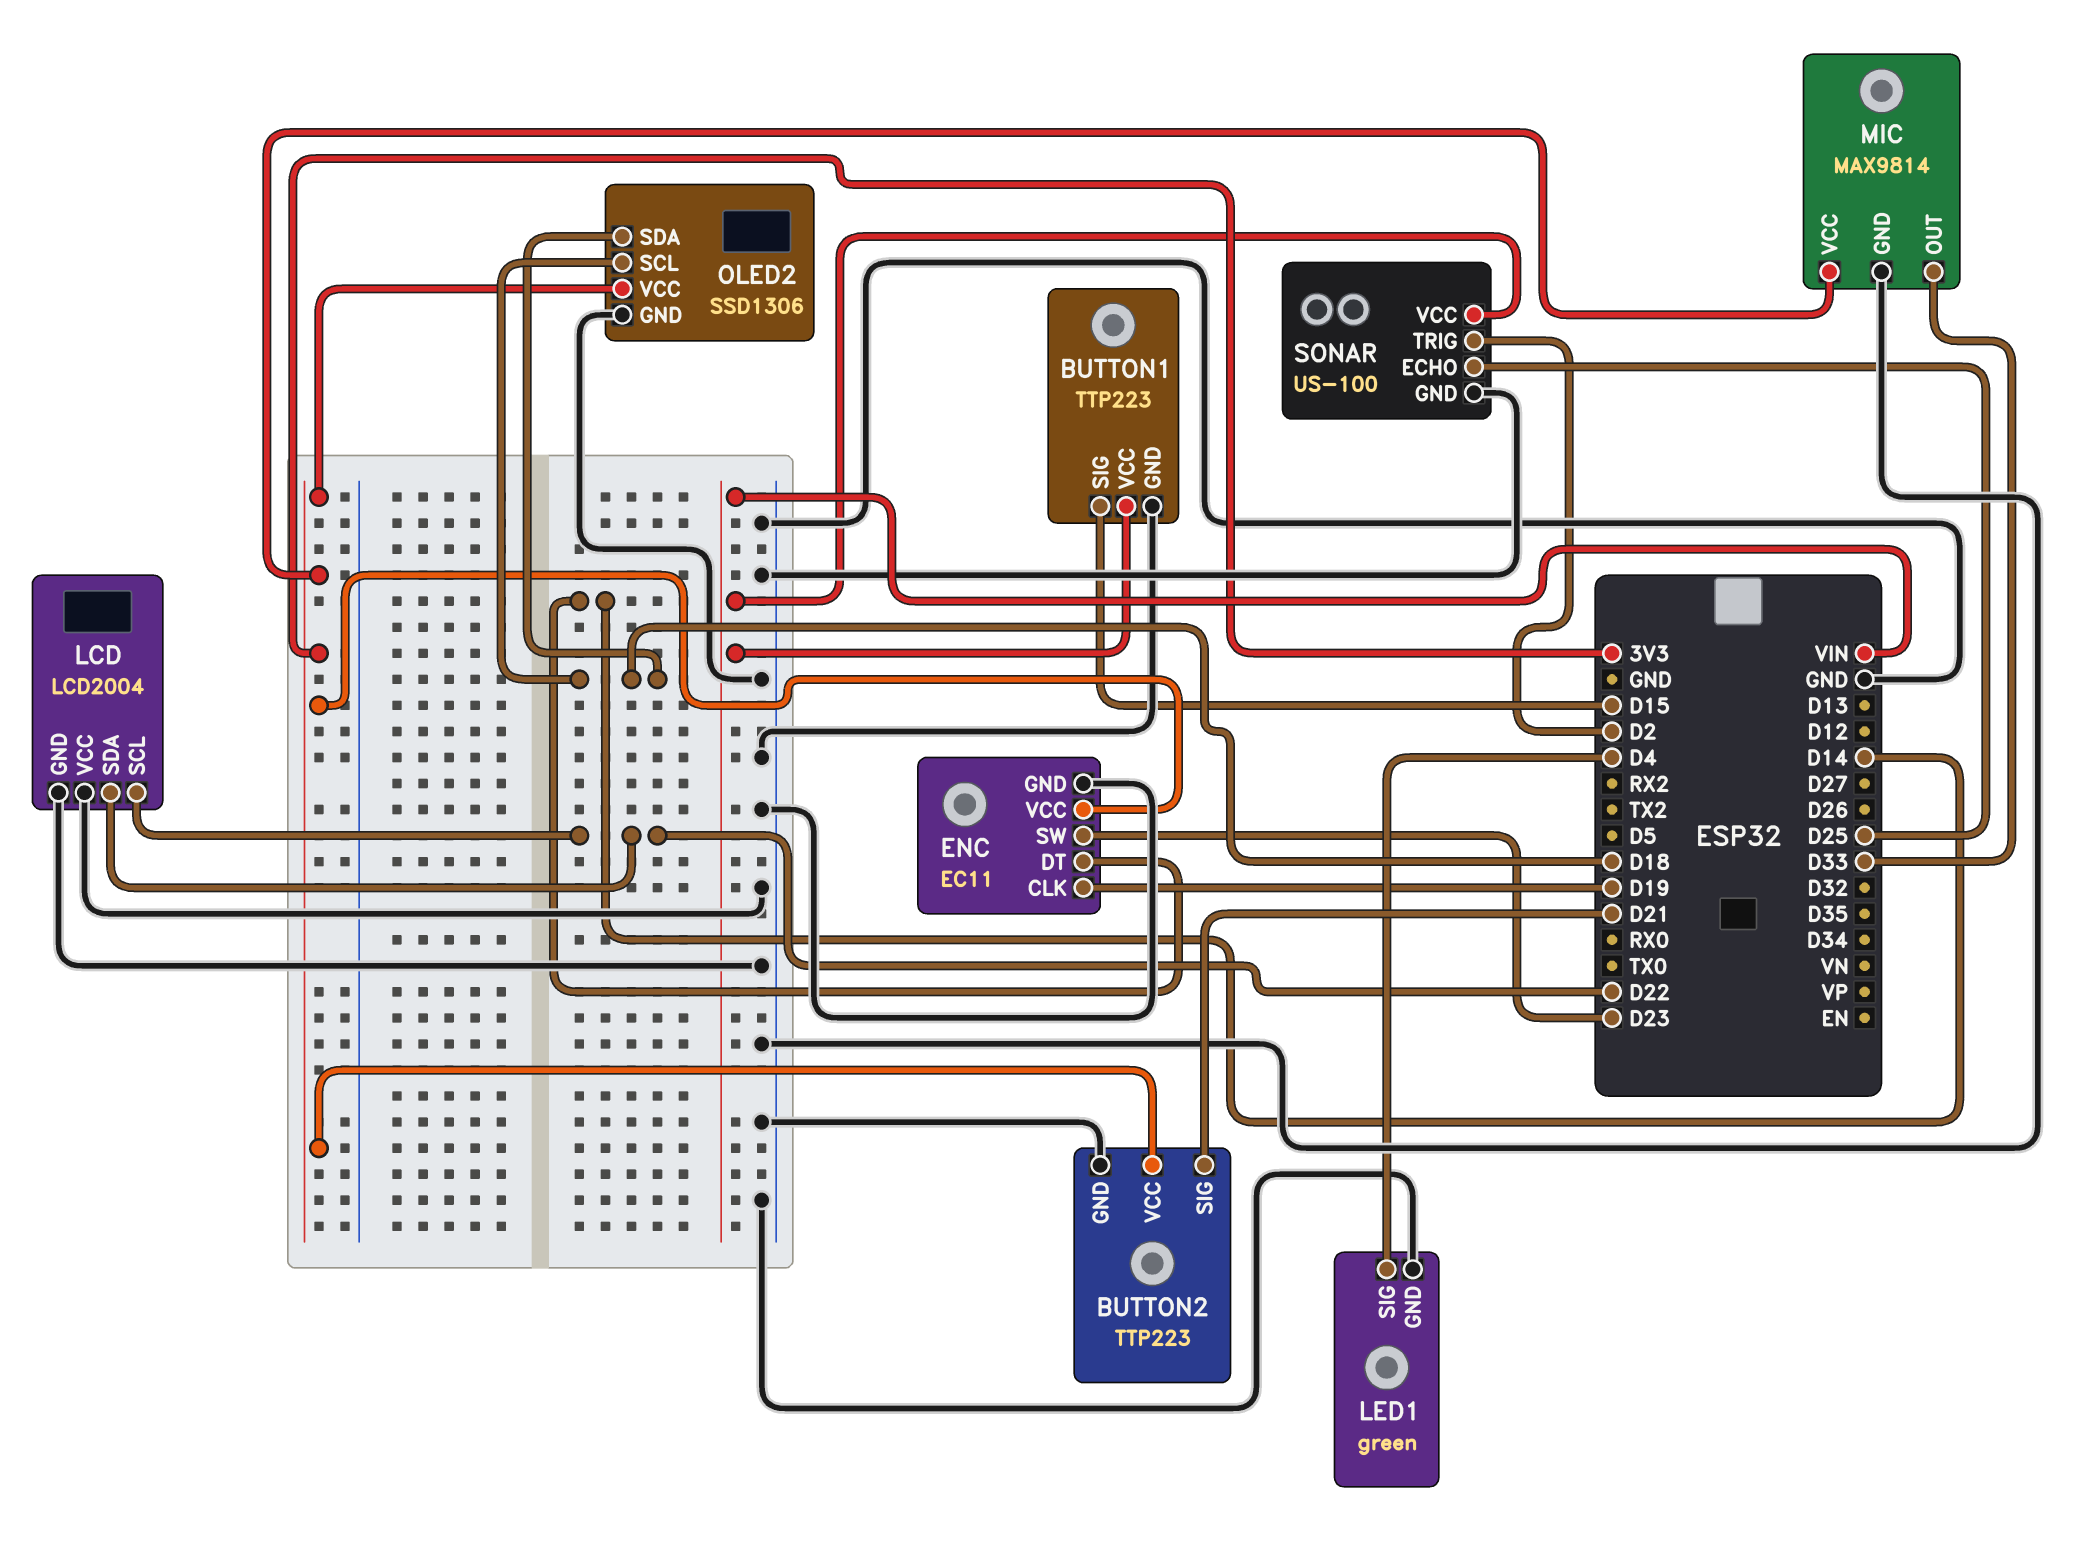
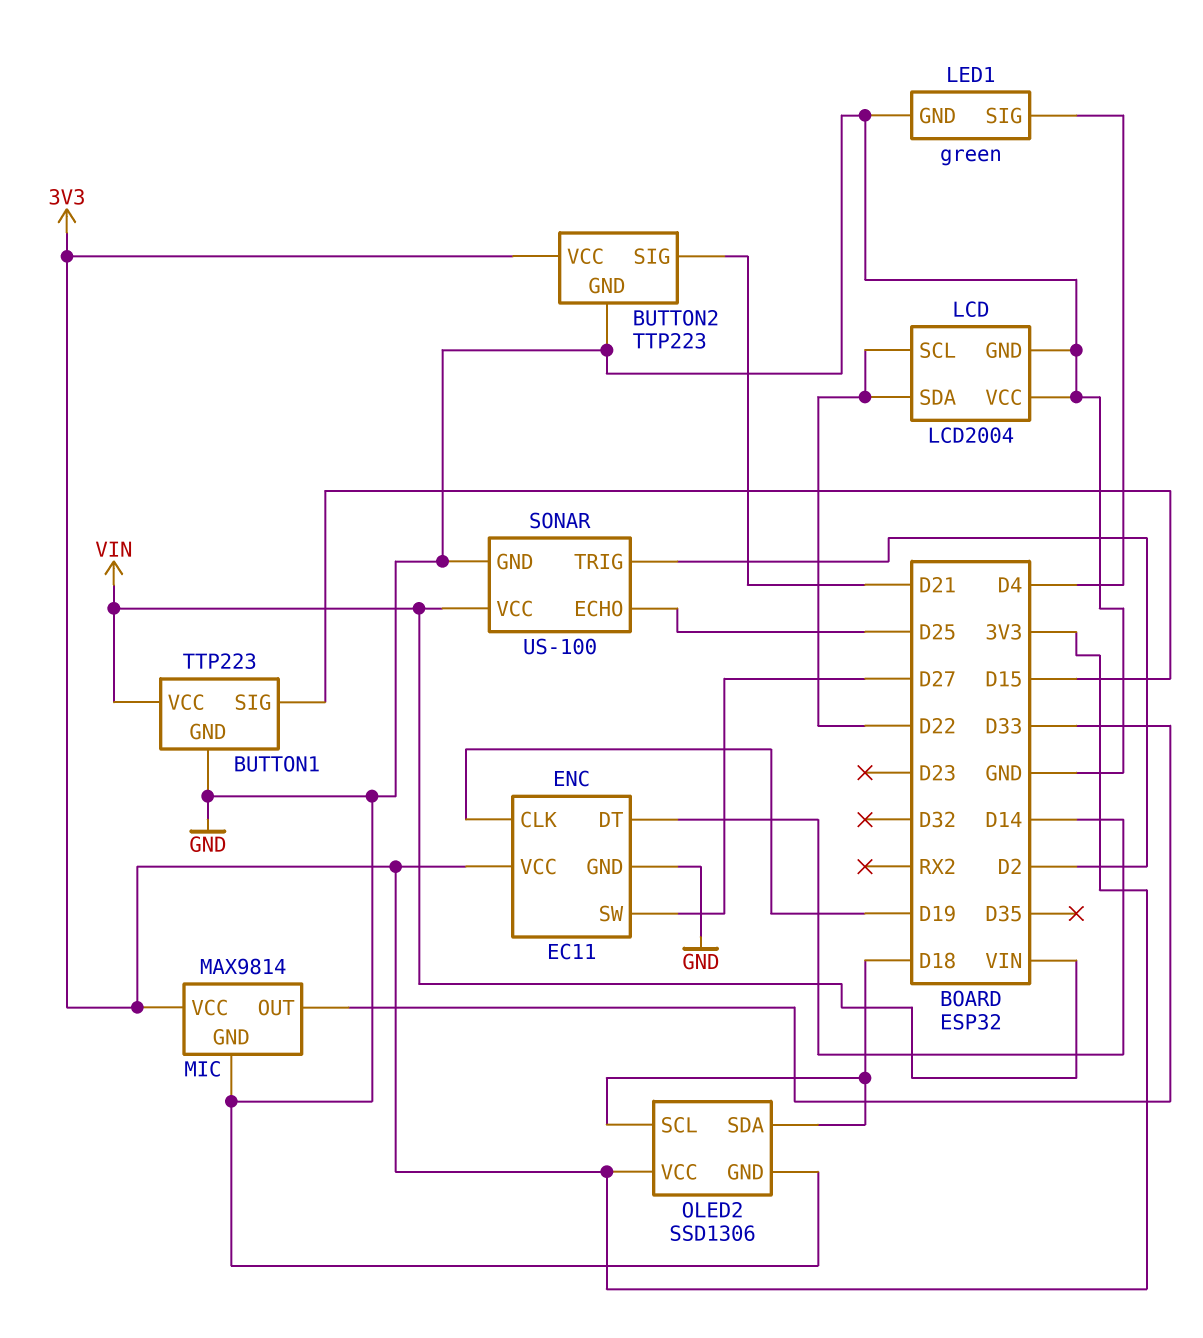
ENC pin SW: D23 -> D27

